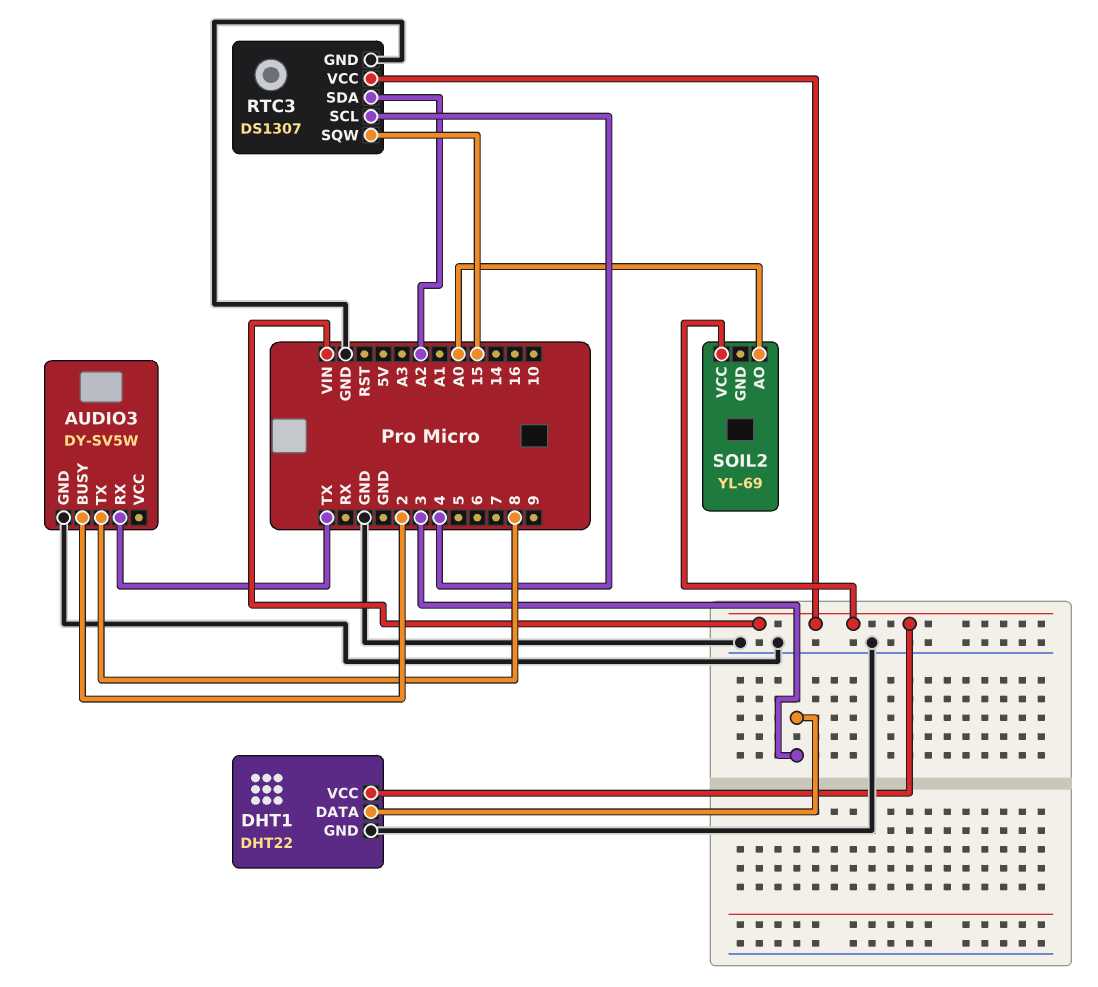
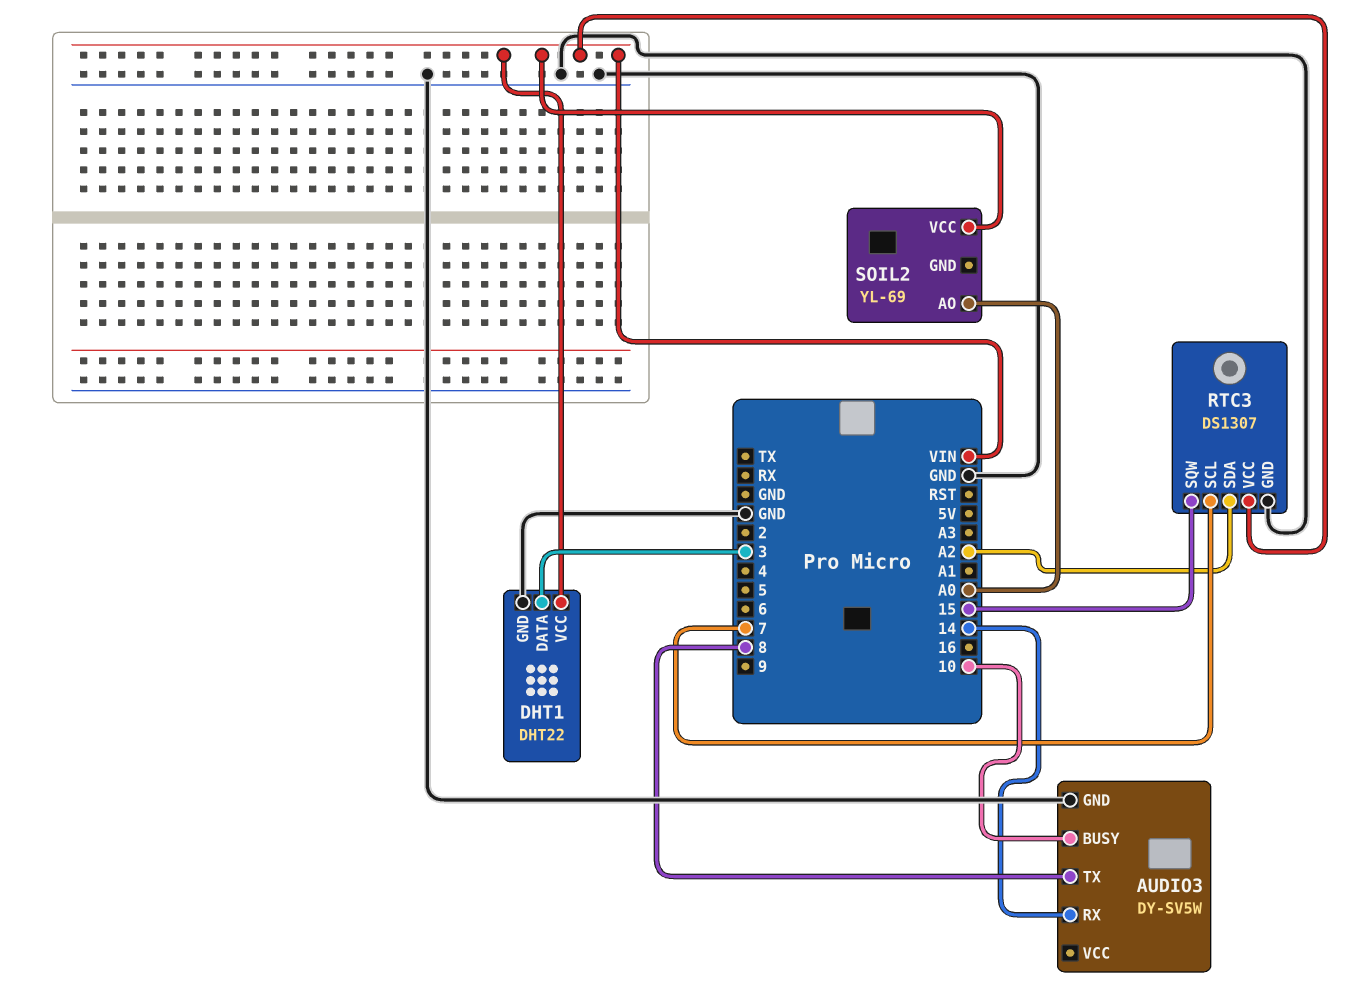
AUDIO3 pin BUSY: 2 -> 10
AUDIO3 pin RX: TX -> 14
RTC3 pin SCL: 4 -> 7

